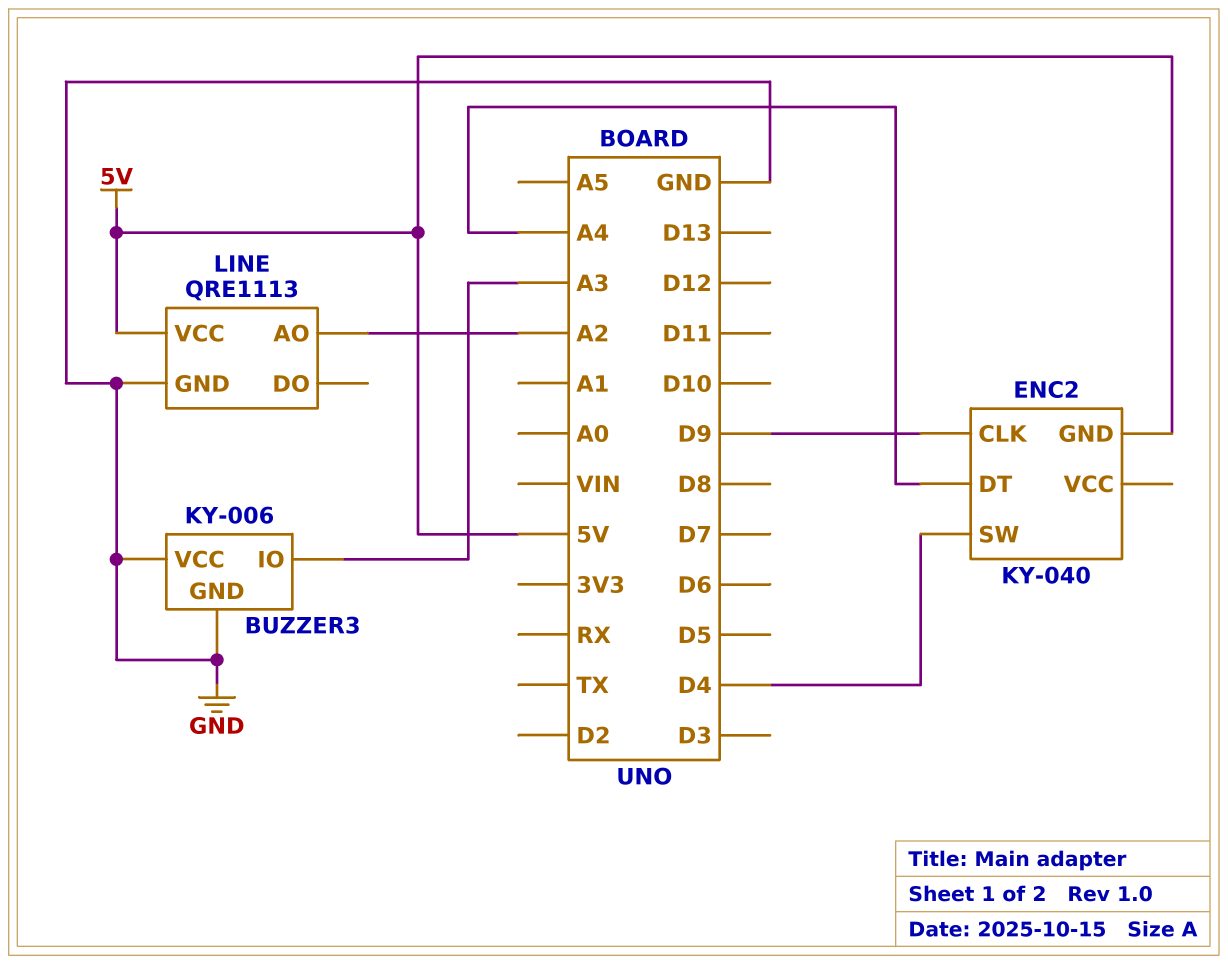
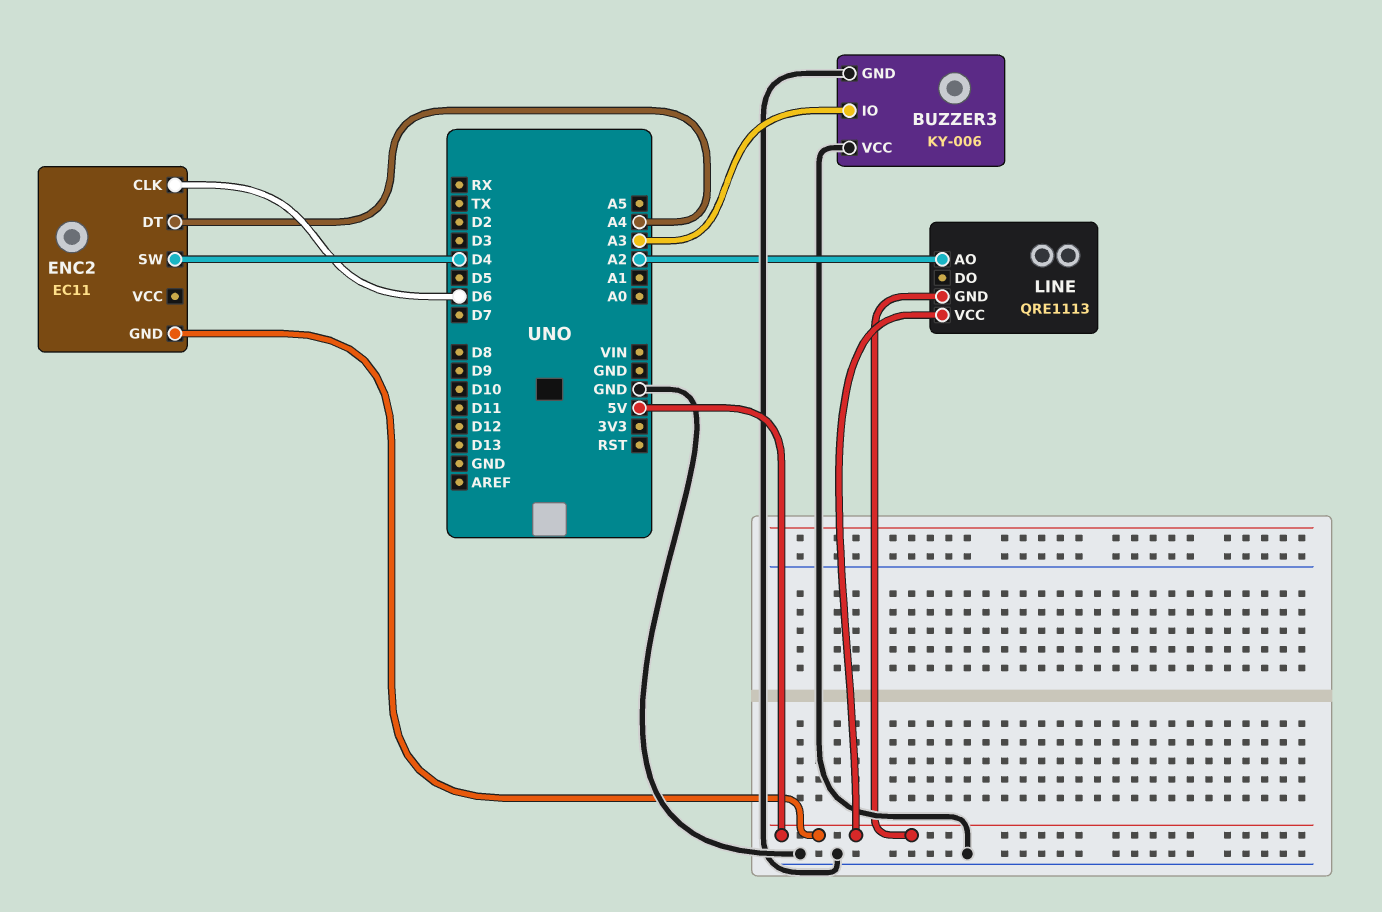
ENC2: KY-040 -> EC11
ENC2 pin CLK: D9 -> D6
LINE pin GND: GND -> 5V

